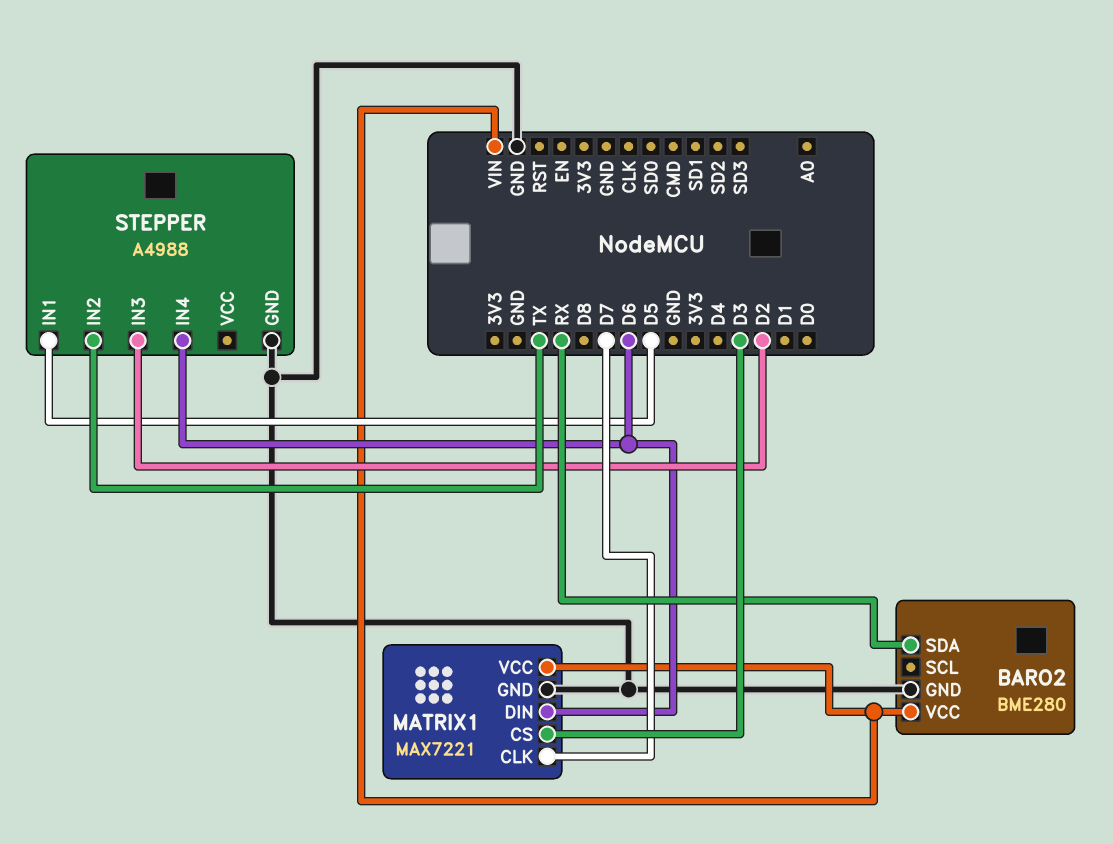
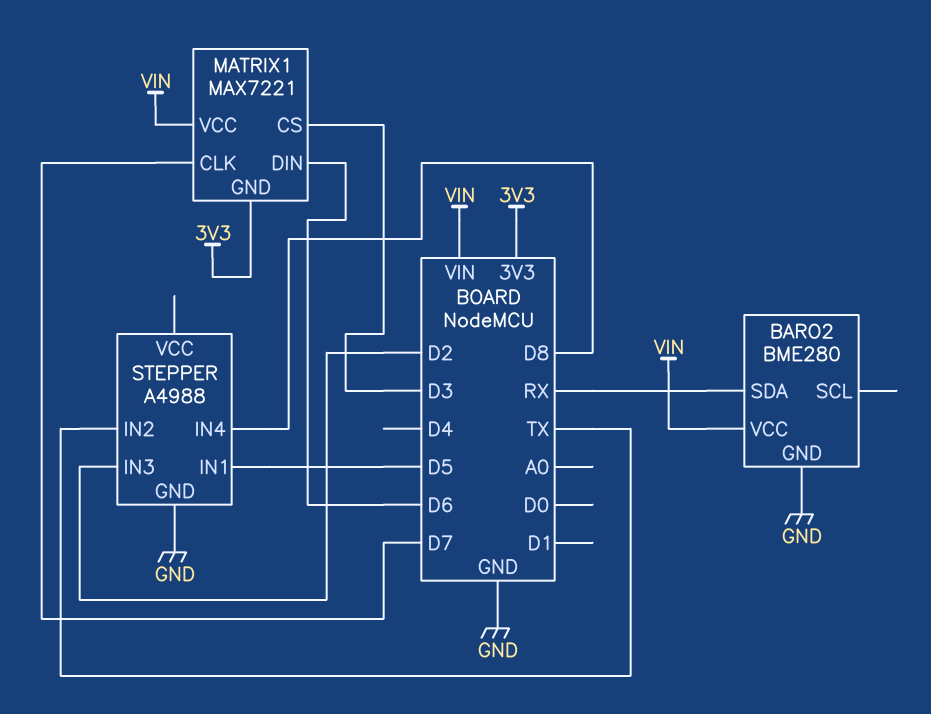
MATRIX1 pin GND: GND -> 3V3
STEPPER pin IN4: D6 -> D8

